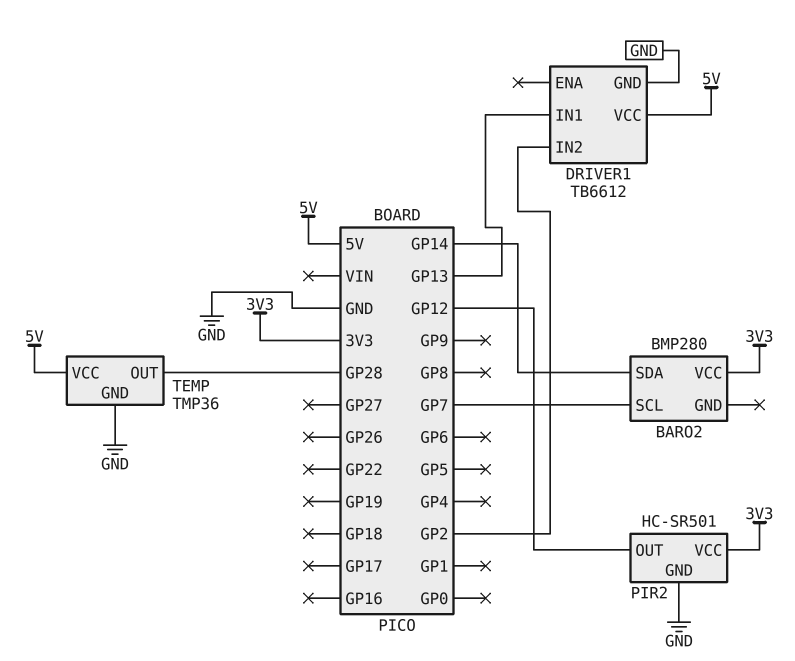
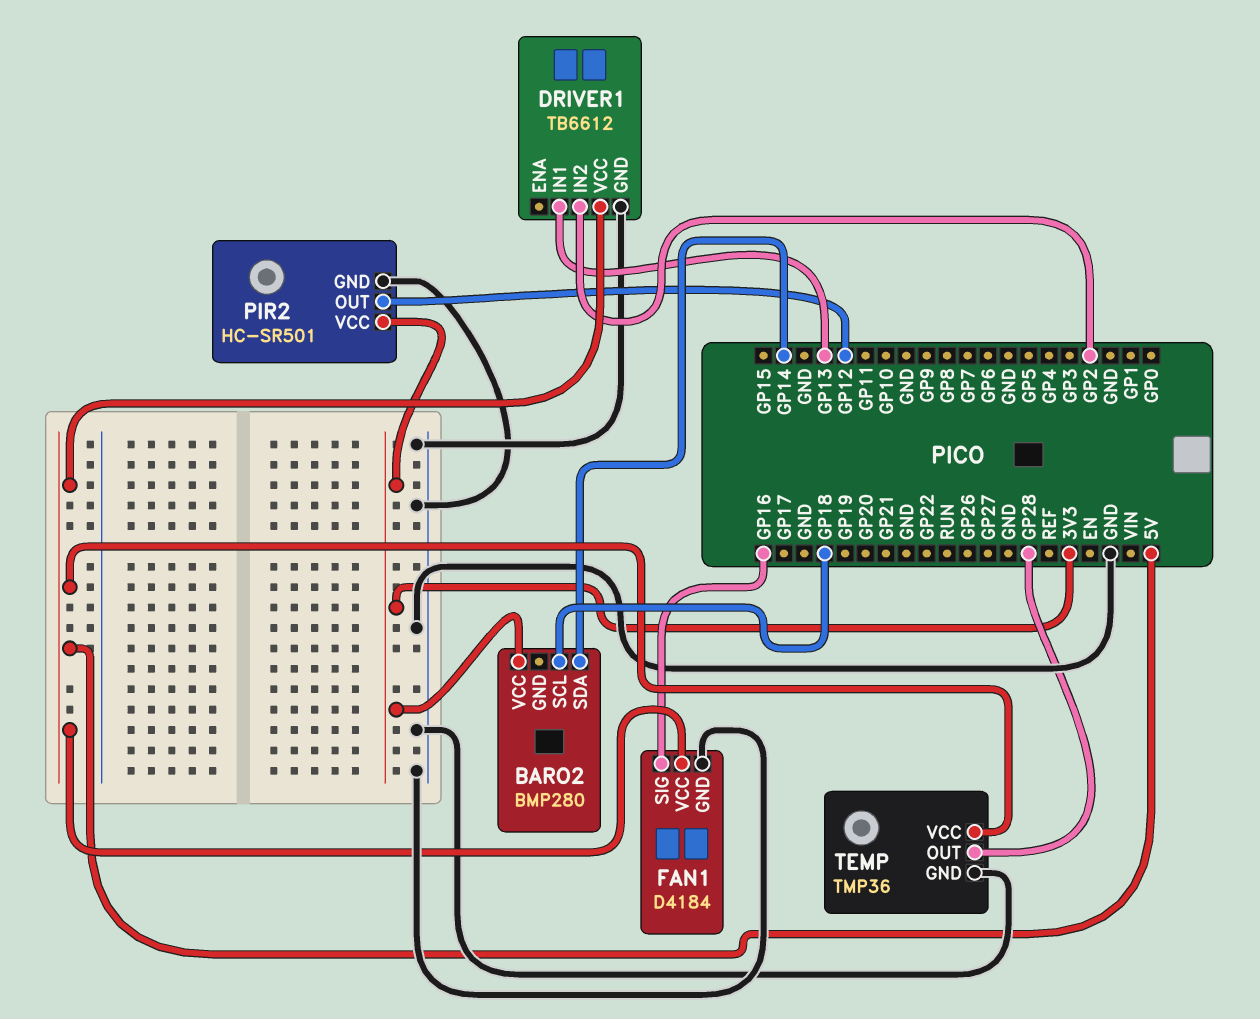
BARO2 pin SCL: GP7 -> GP18
FAN1: none -> D4184
FAN1 pin GND: none -> GND
FAN1 pin SIG: none -> GP16
FAN1 pin VCC: none -> 5V

